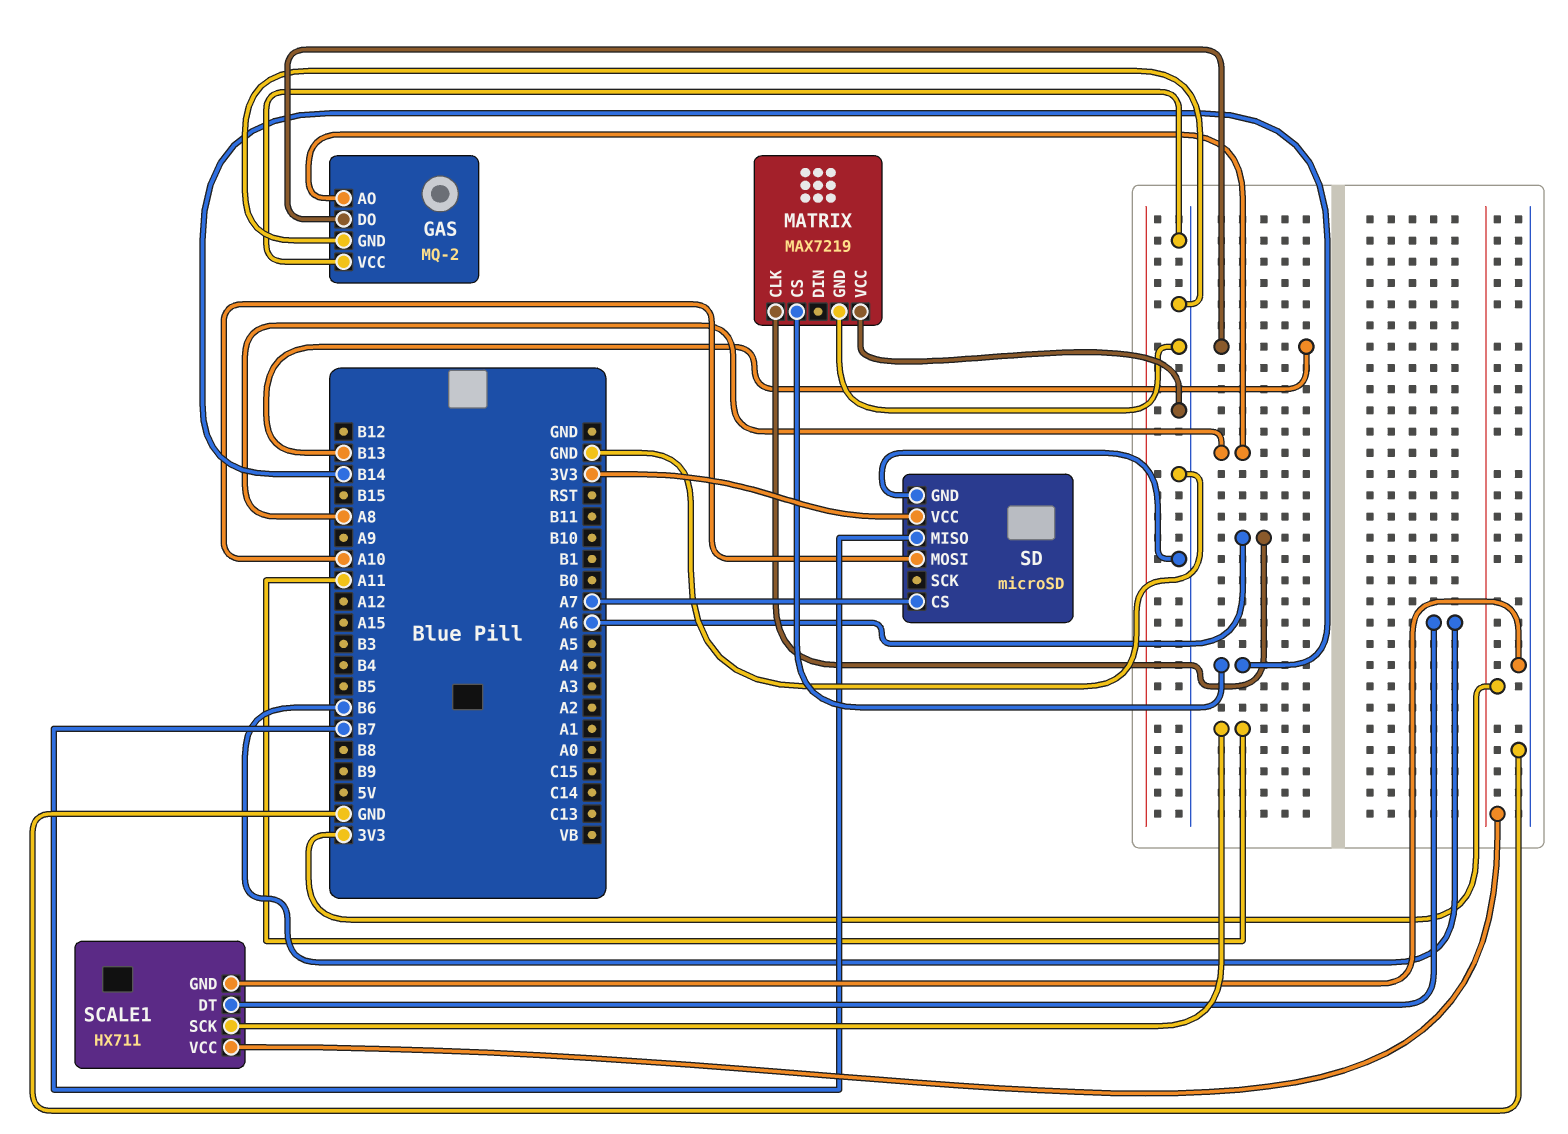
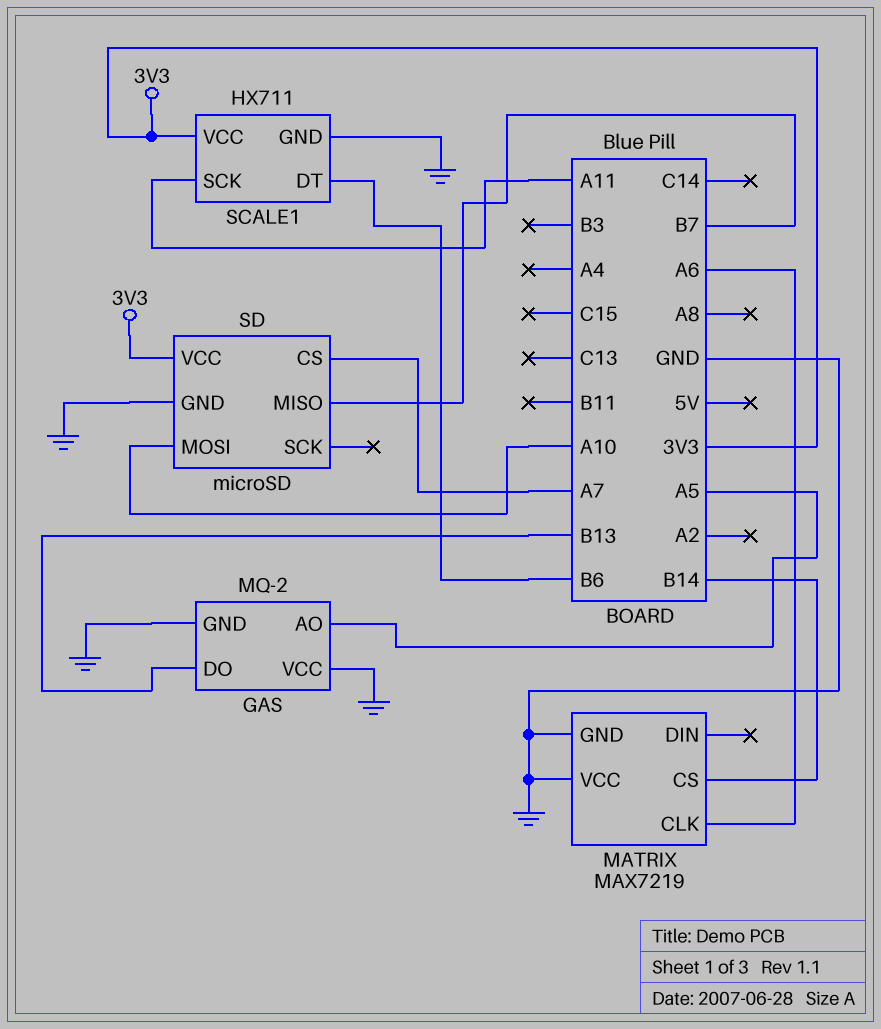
GAS pin AO: A8 -> A5

